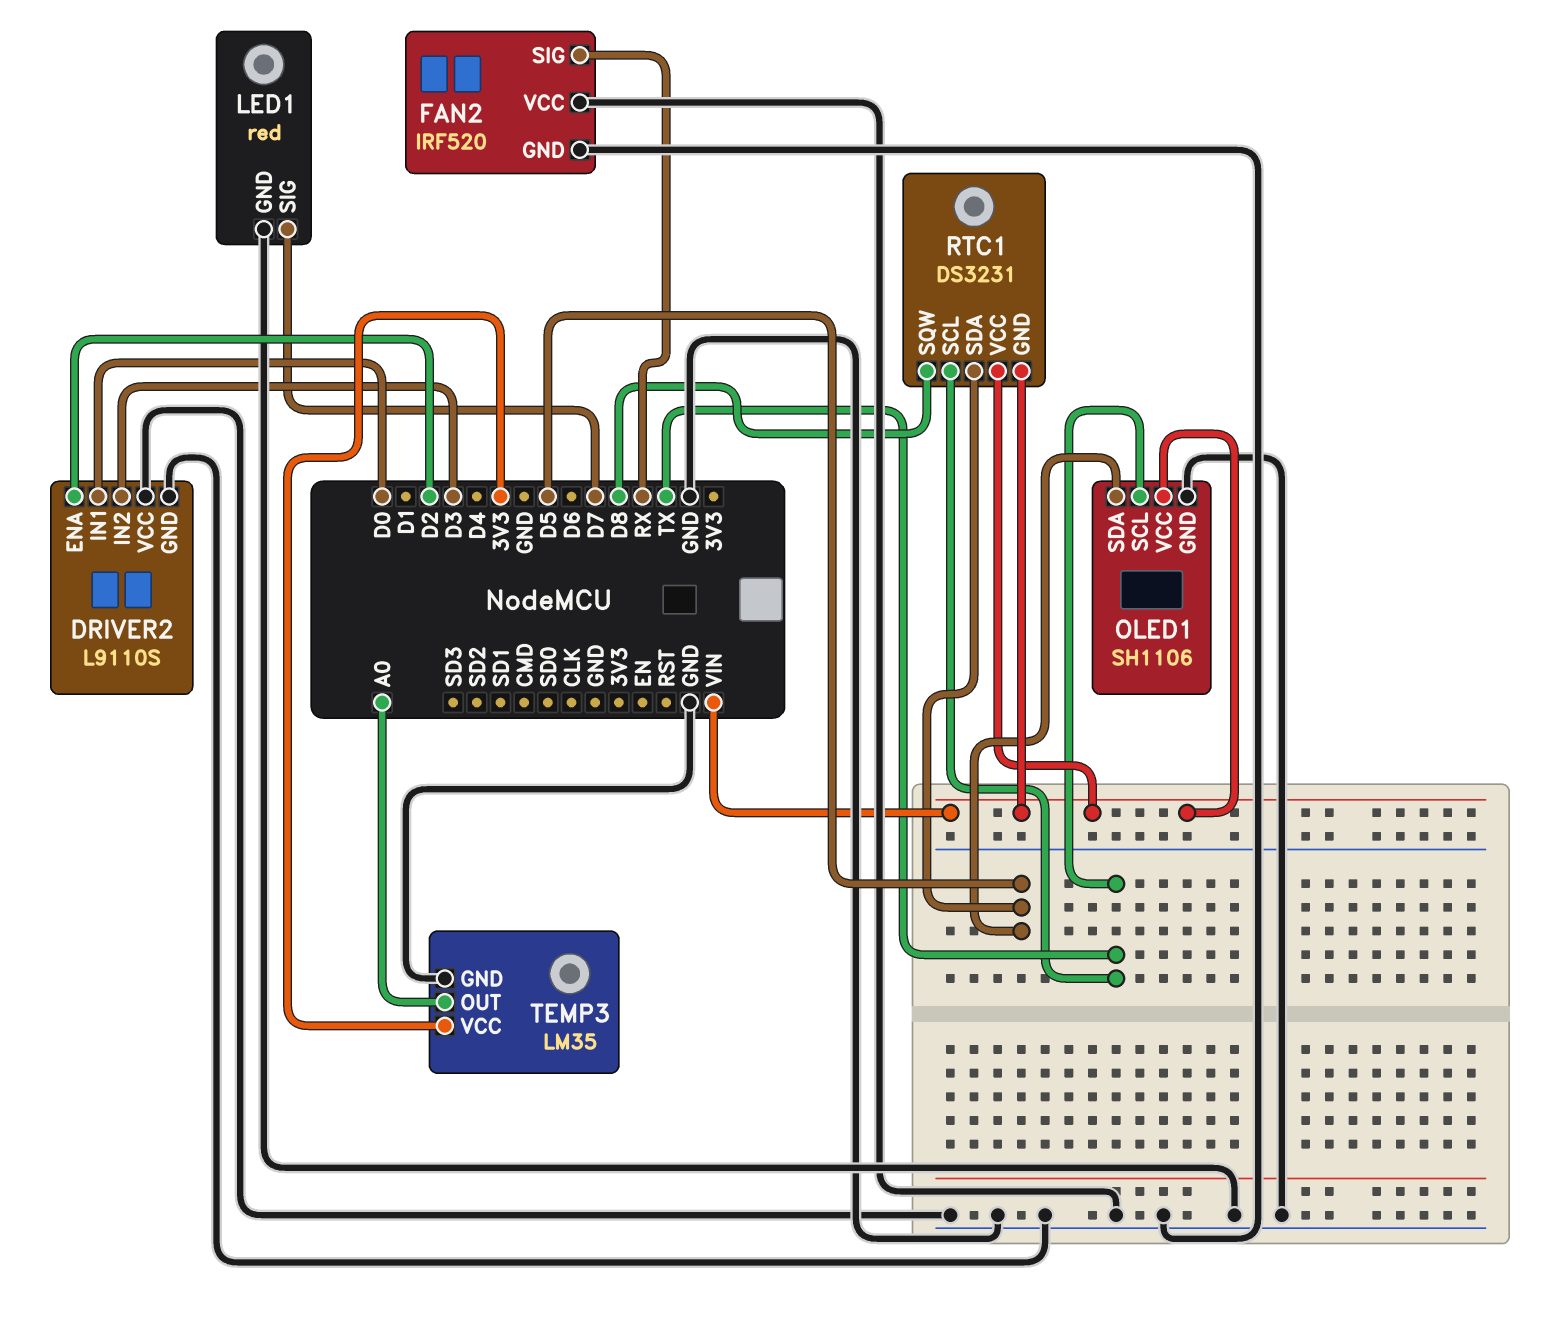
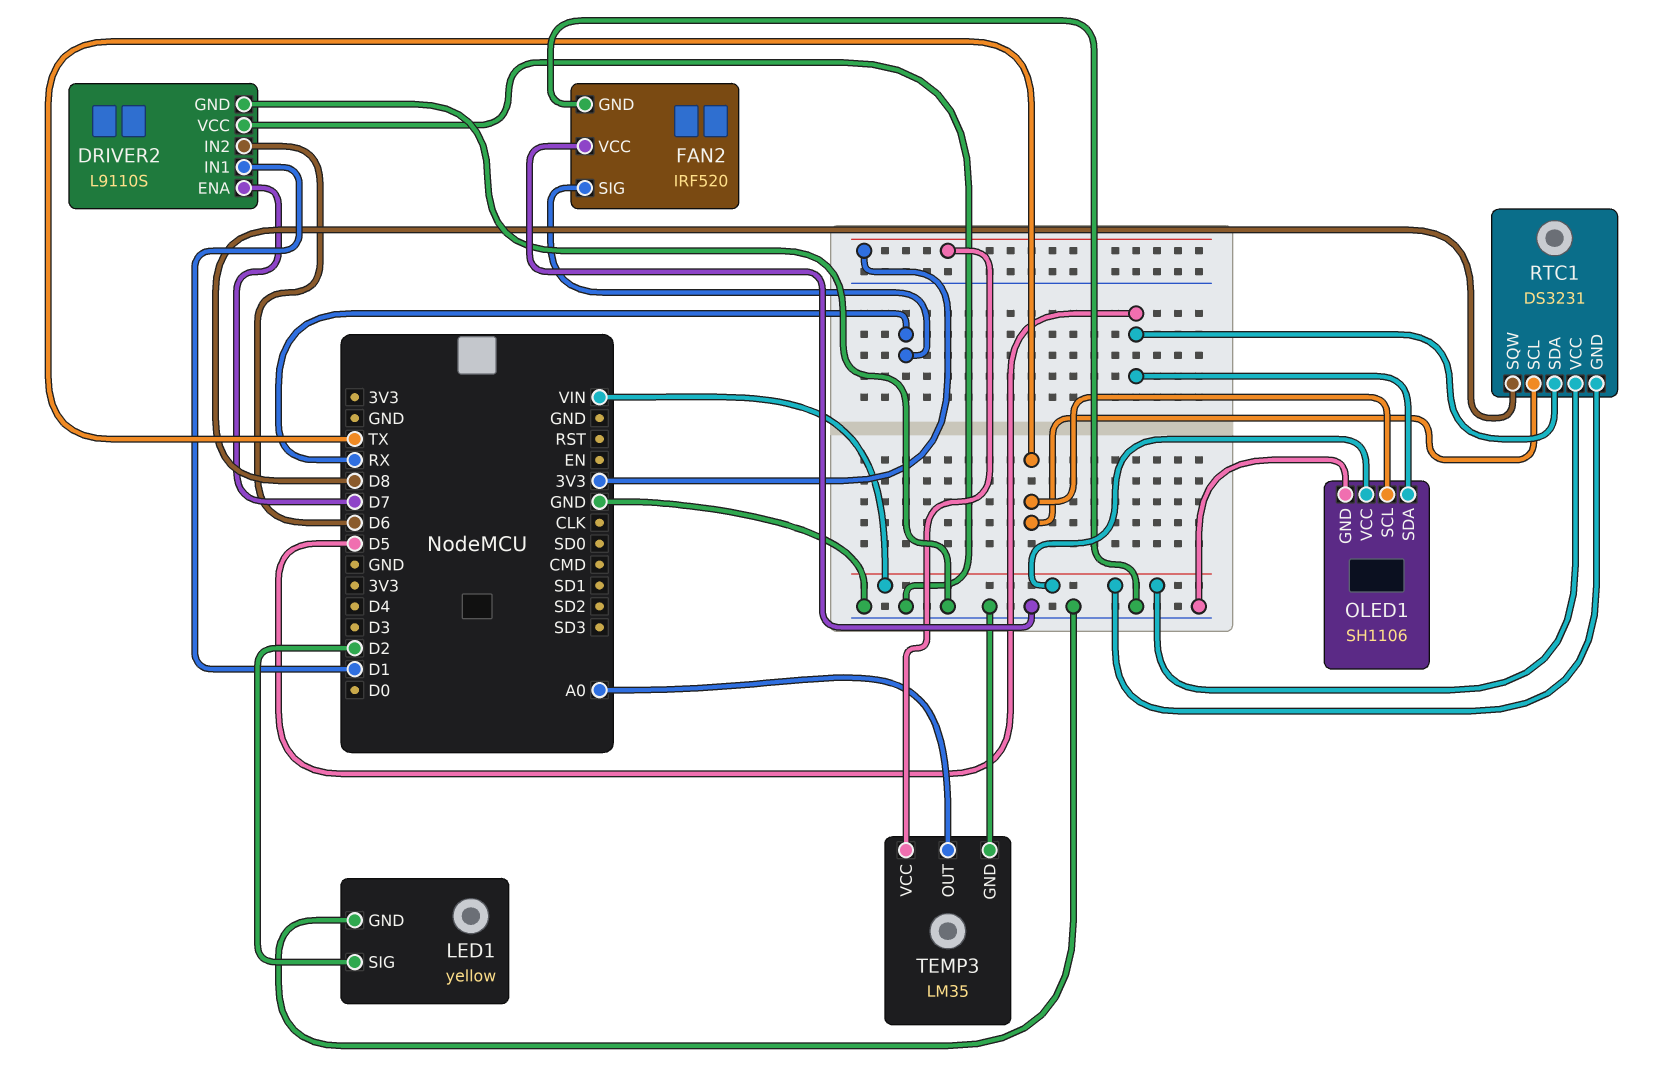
DRIVER2 pin ENA: D2 -> D7
DRIVER2 pin IN1: D0 -> D1
DRIVER2 pin IN2: D3 -> D6
LED1: red -> yellow
LED1 pin SIG: D7 -> D2

